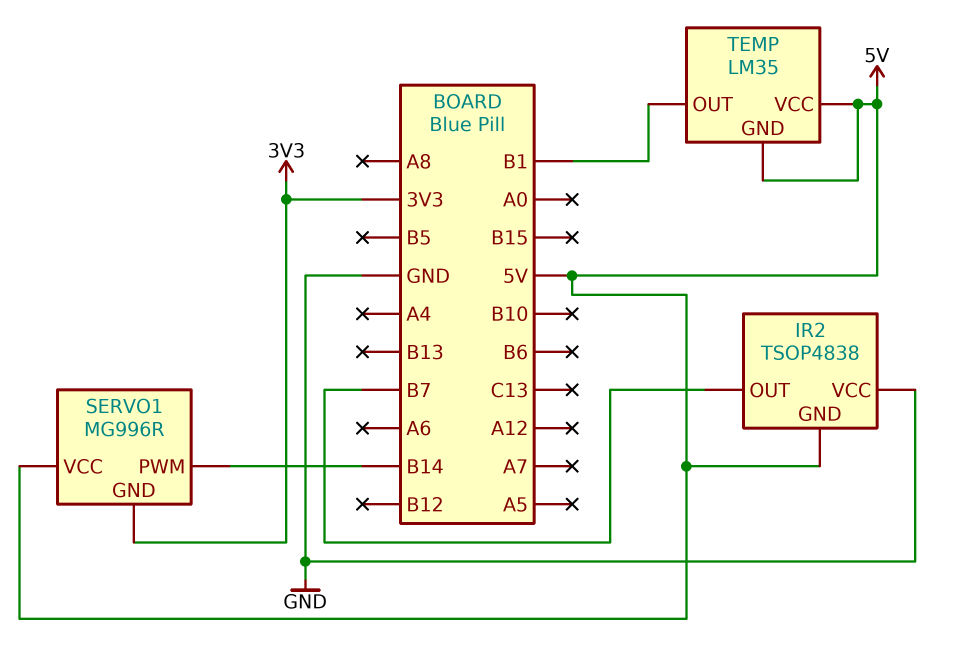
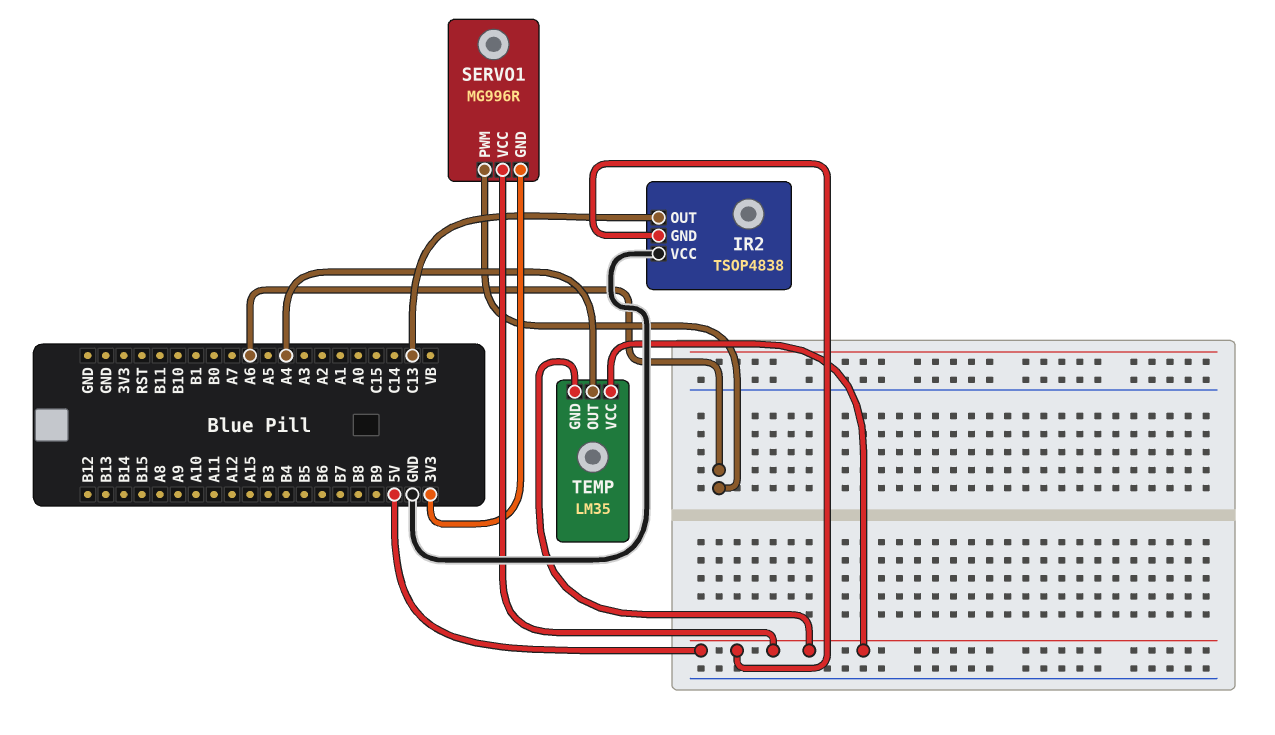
IR2 pin OUT: B7 -> C13
SERVO1 pin PWM: B14 -> A6
TEMP pin OUT: B1 -> A4

